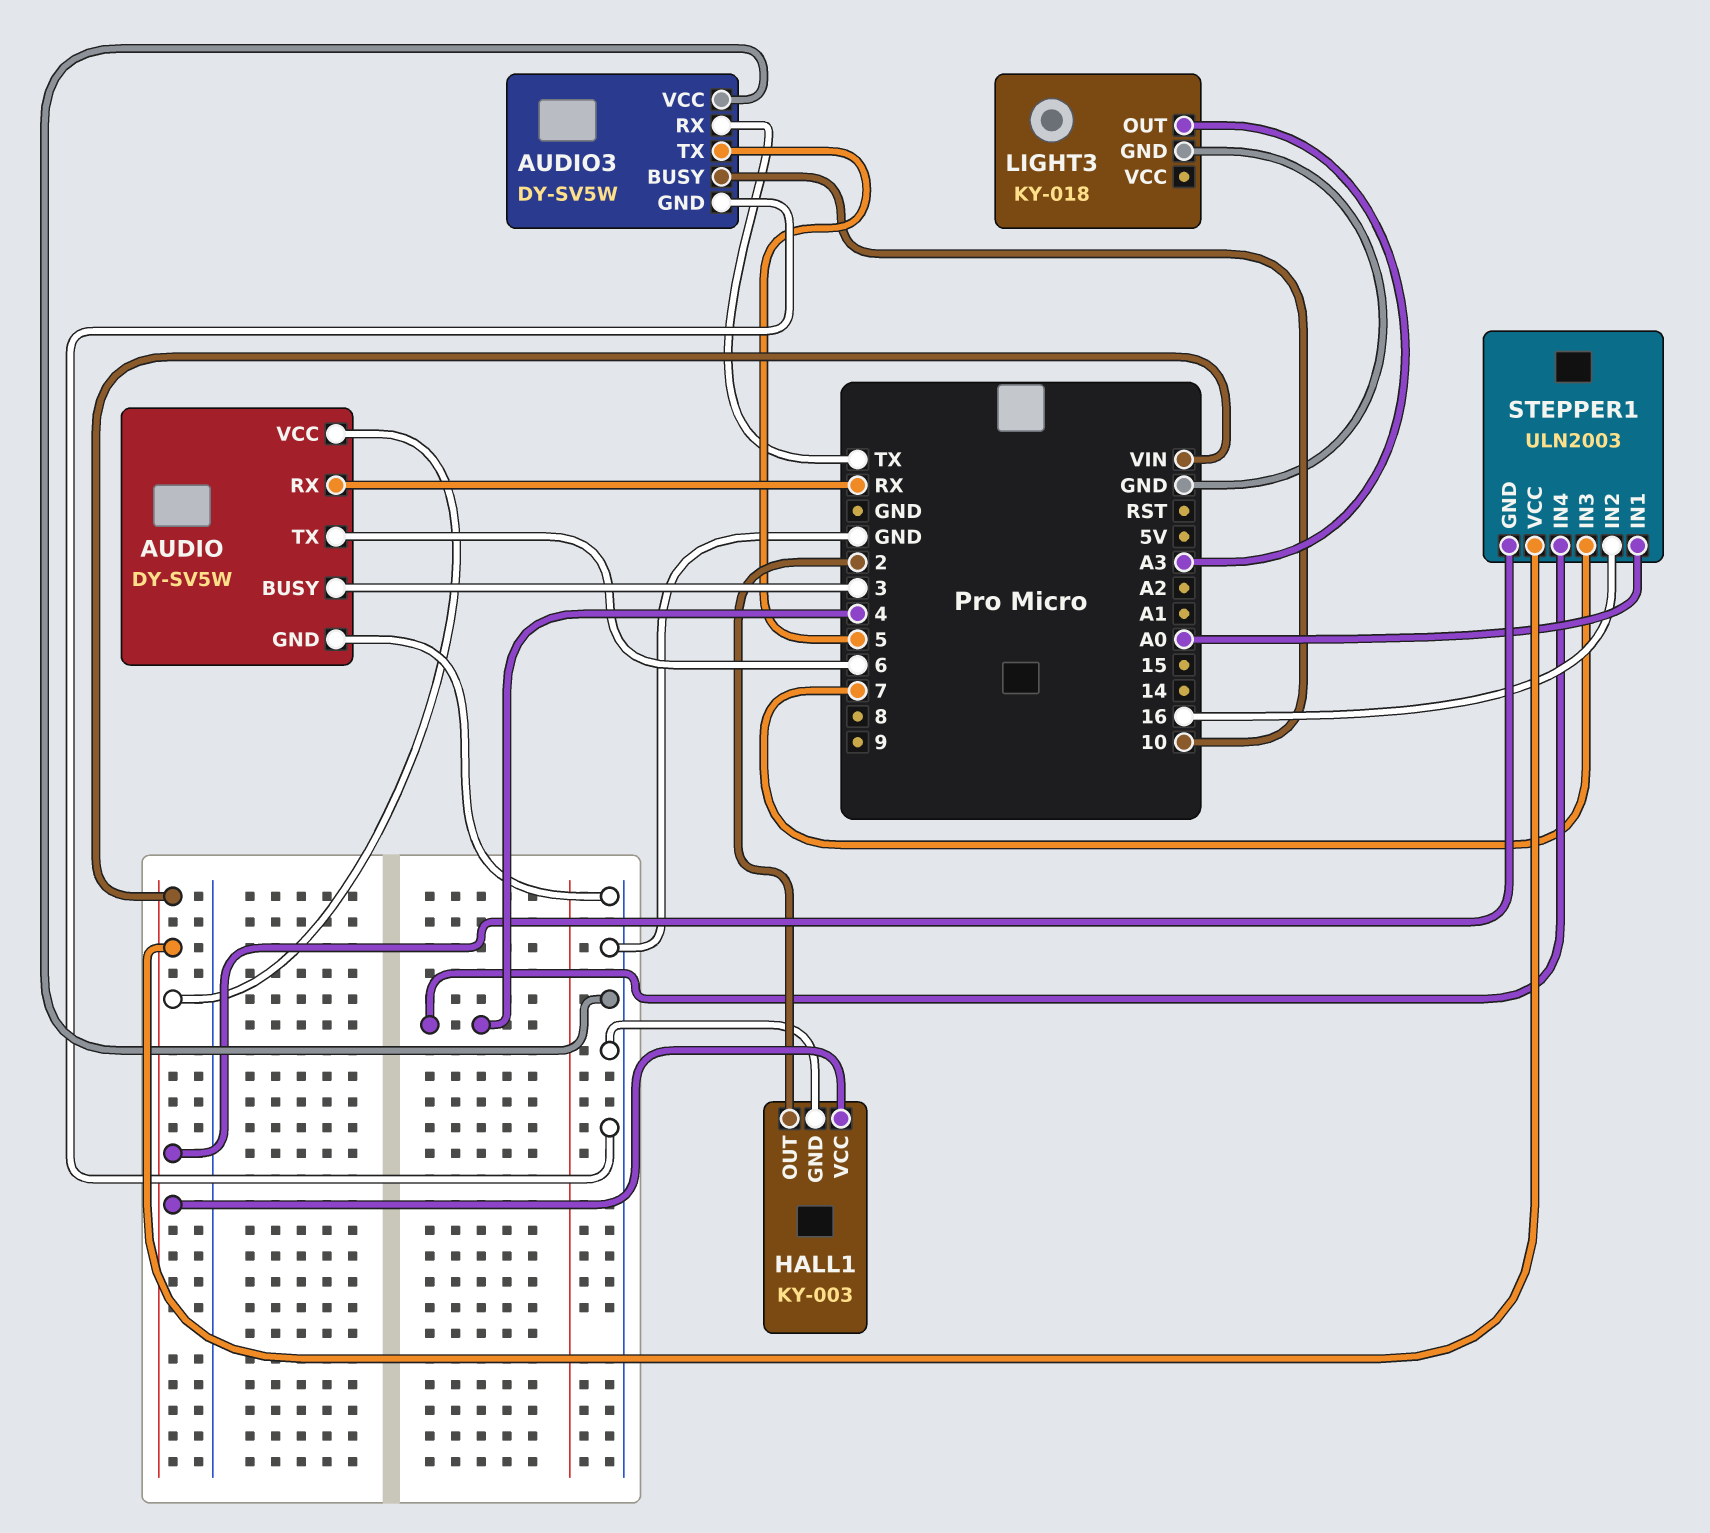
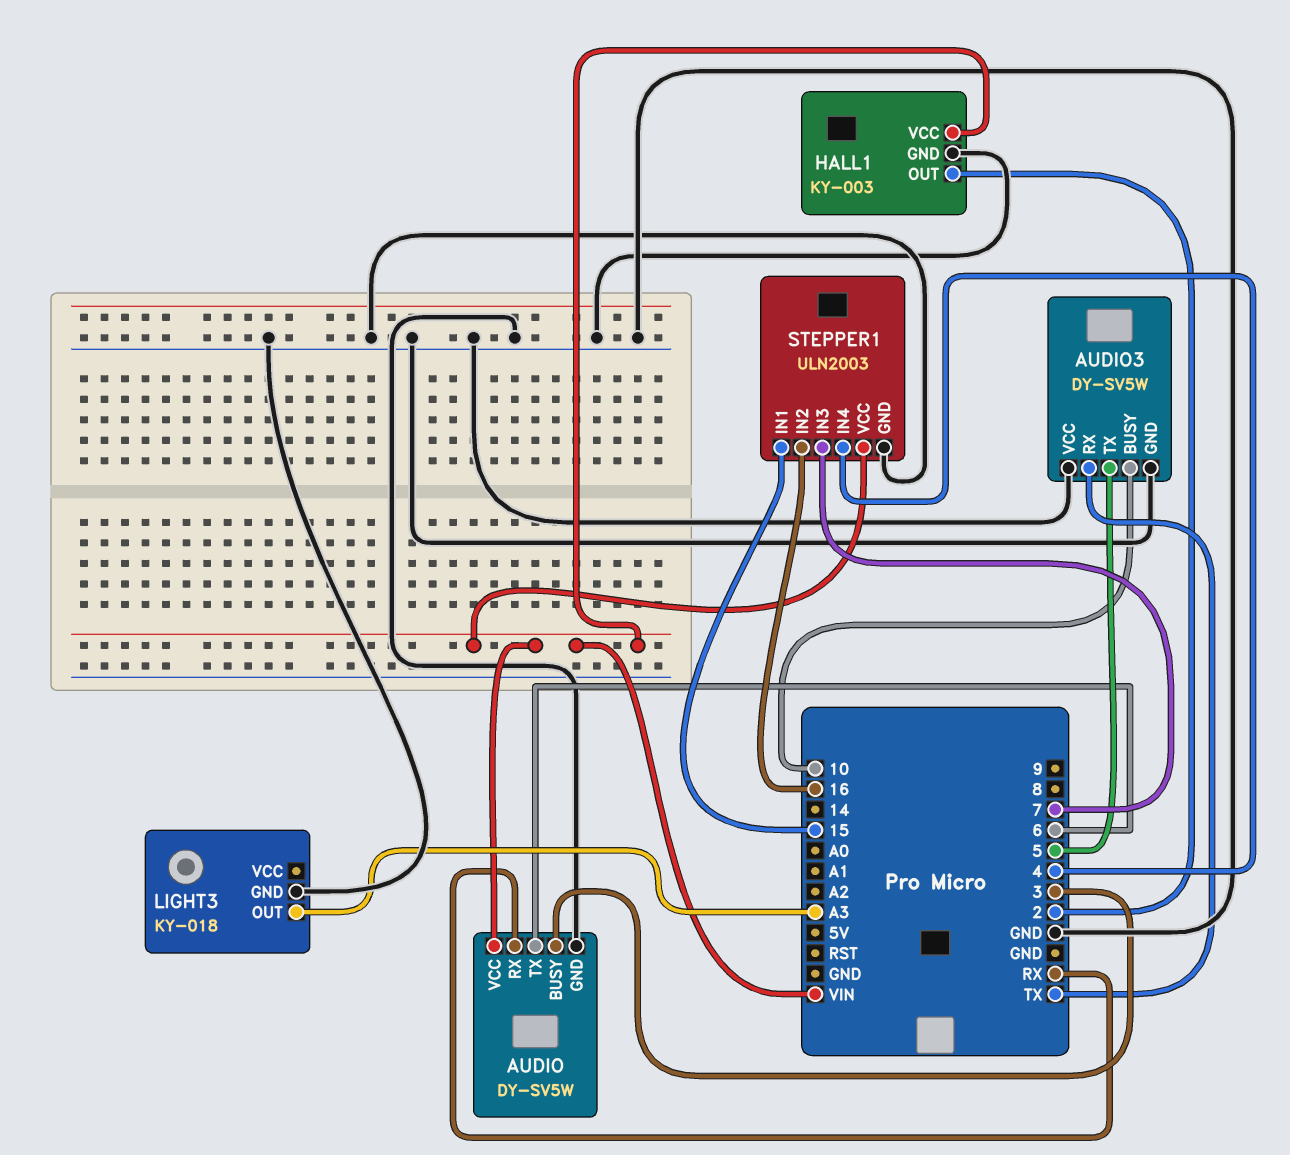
STEPPER1 pin GND: VIN -> GND
STEPPER1 pin IN1: A0 -> 15

